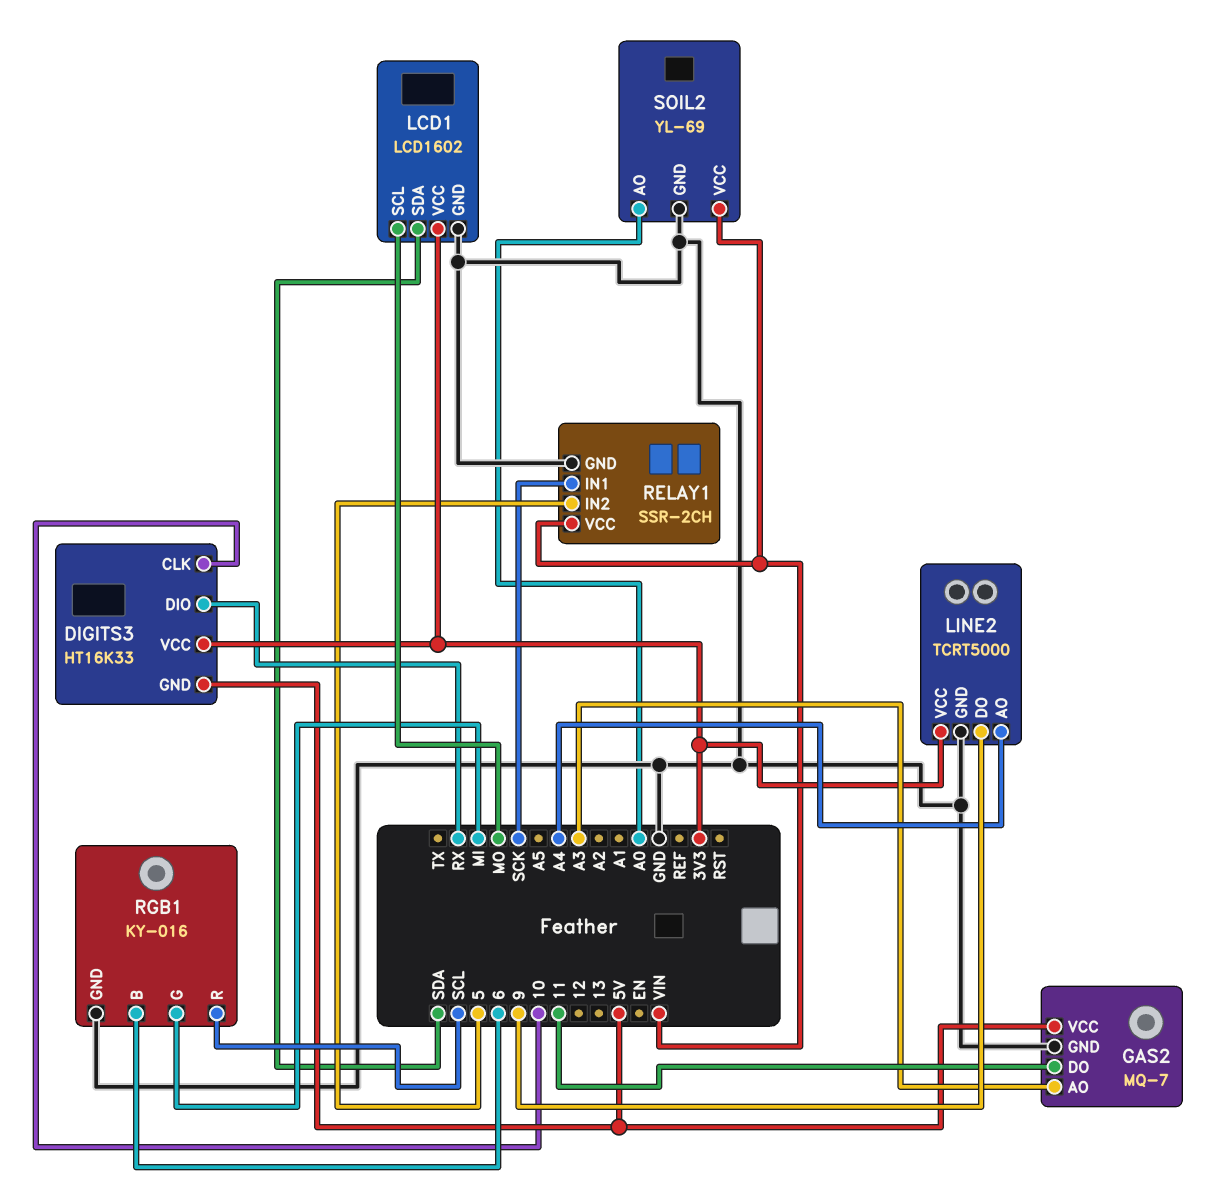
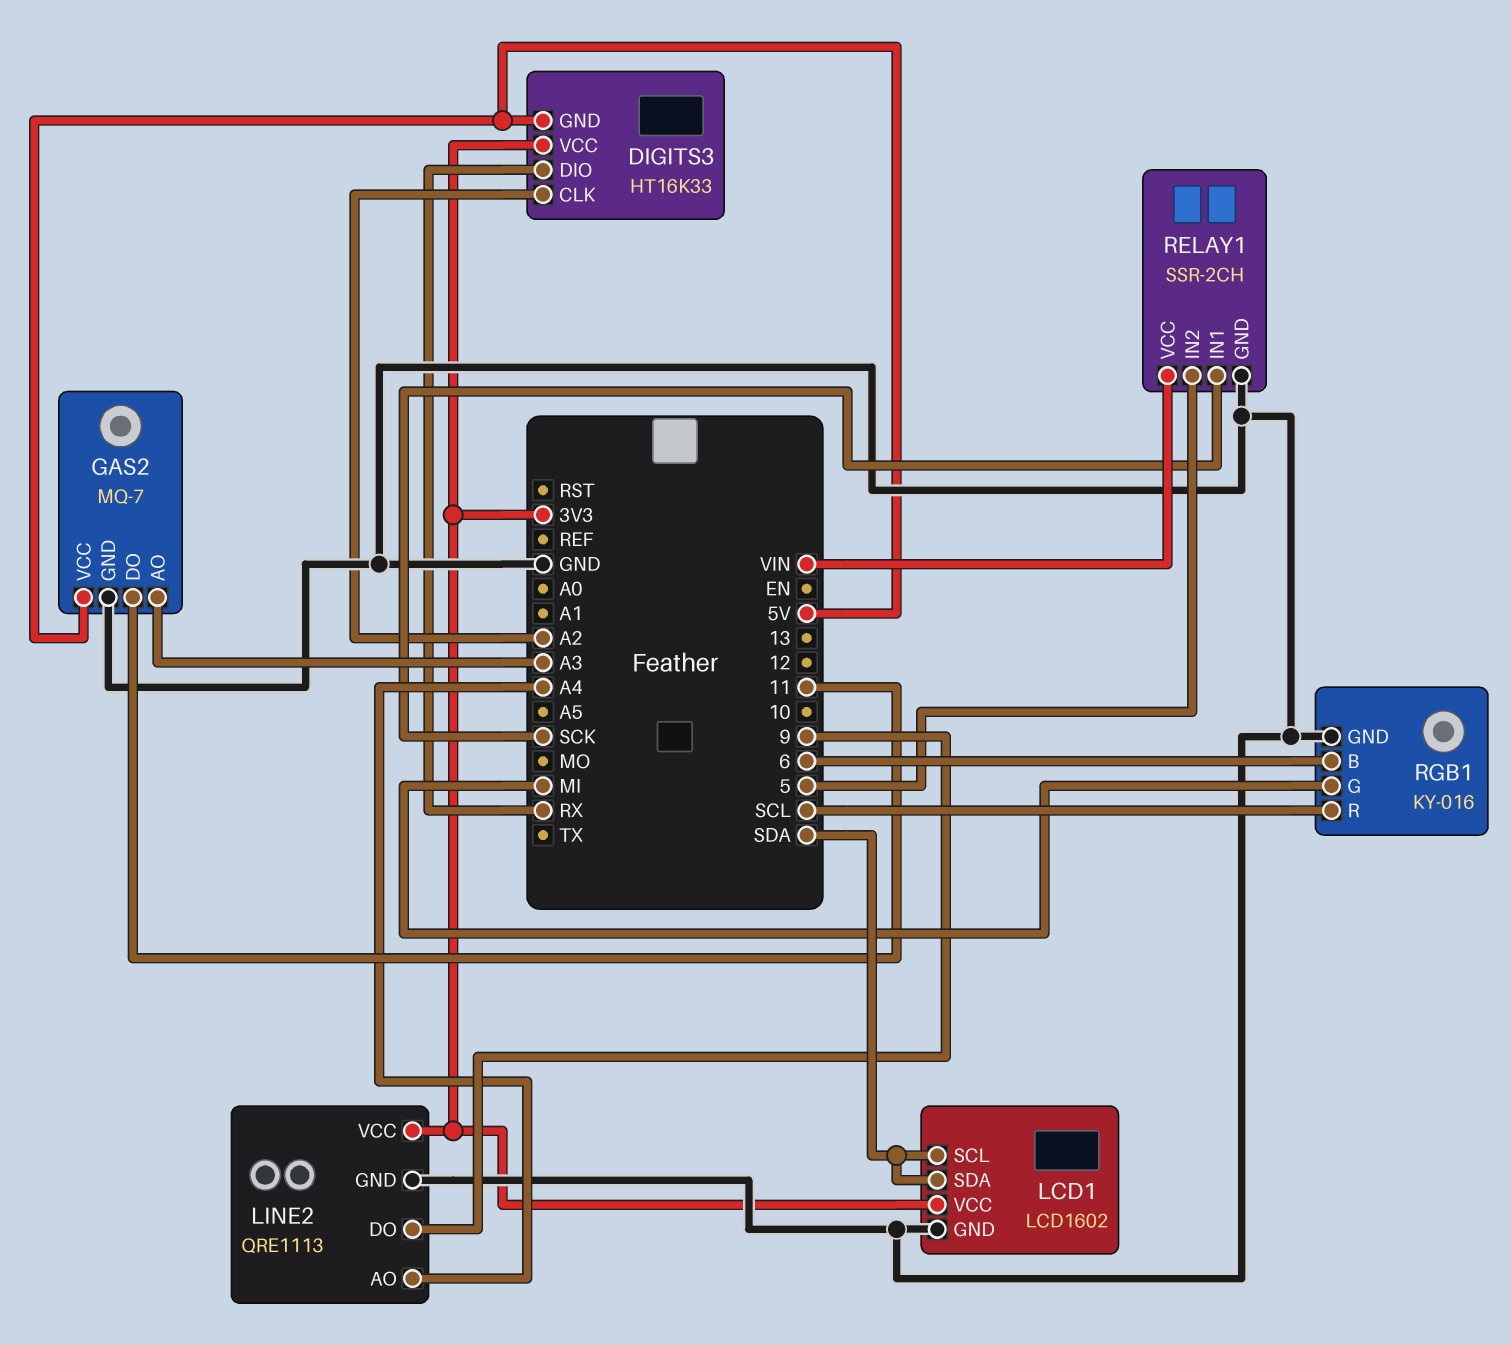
DIGITS3 pin CLK: 10 -> A2
LCD1 pin SCL: MO -> SDA
LINE2: TCRT5000 -> QRE1113
SOIL2: YL-69 -> none
SOIL2 pin AO: A0 -> none
SOIL2 pin GND: GND -> none
SOIL2 pin VCC: VIN -> none

